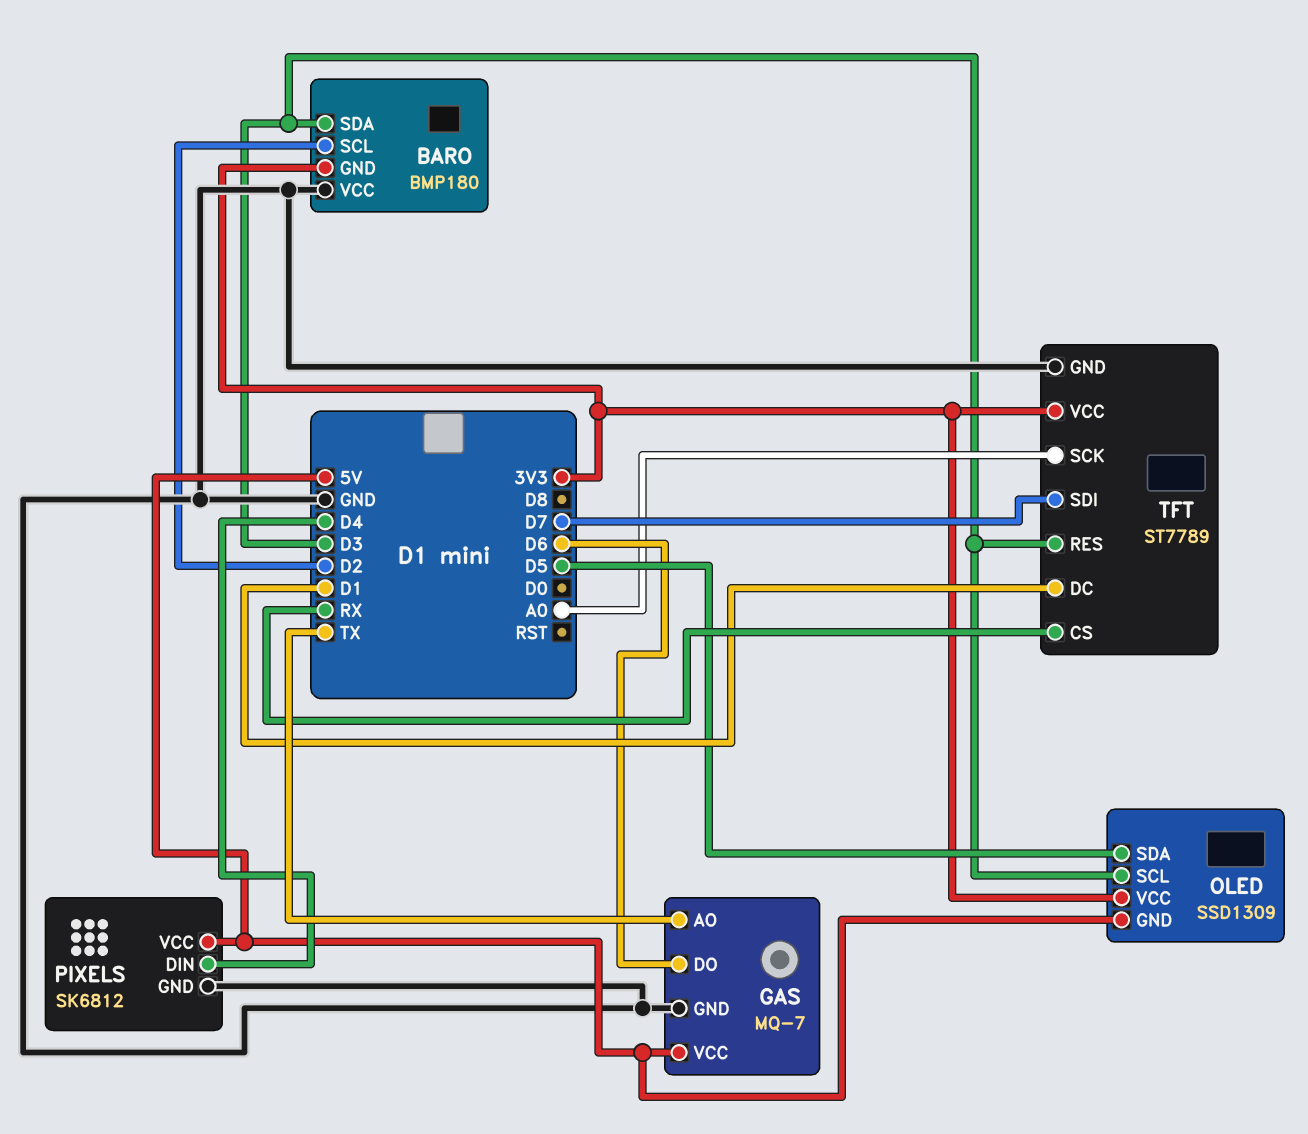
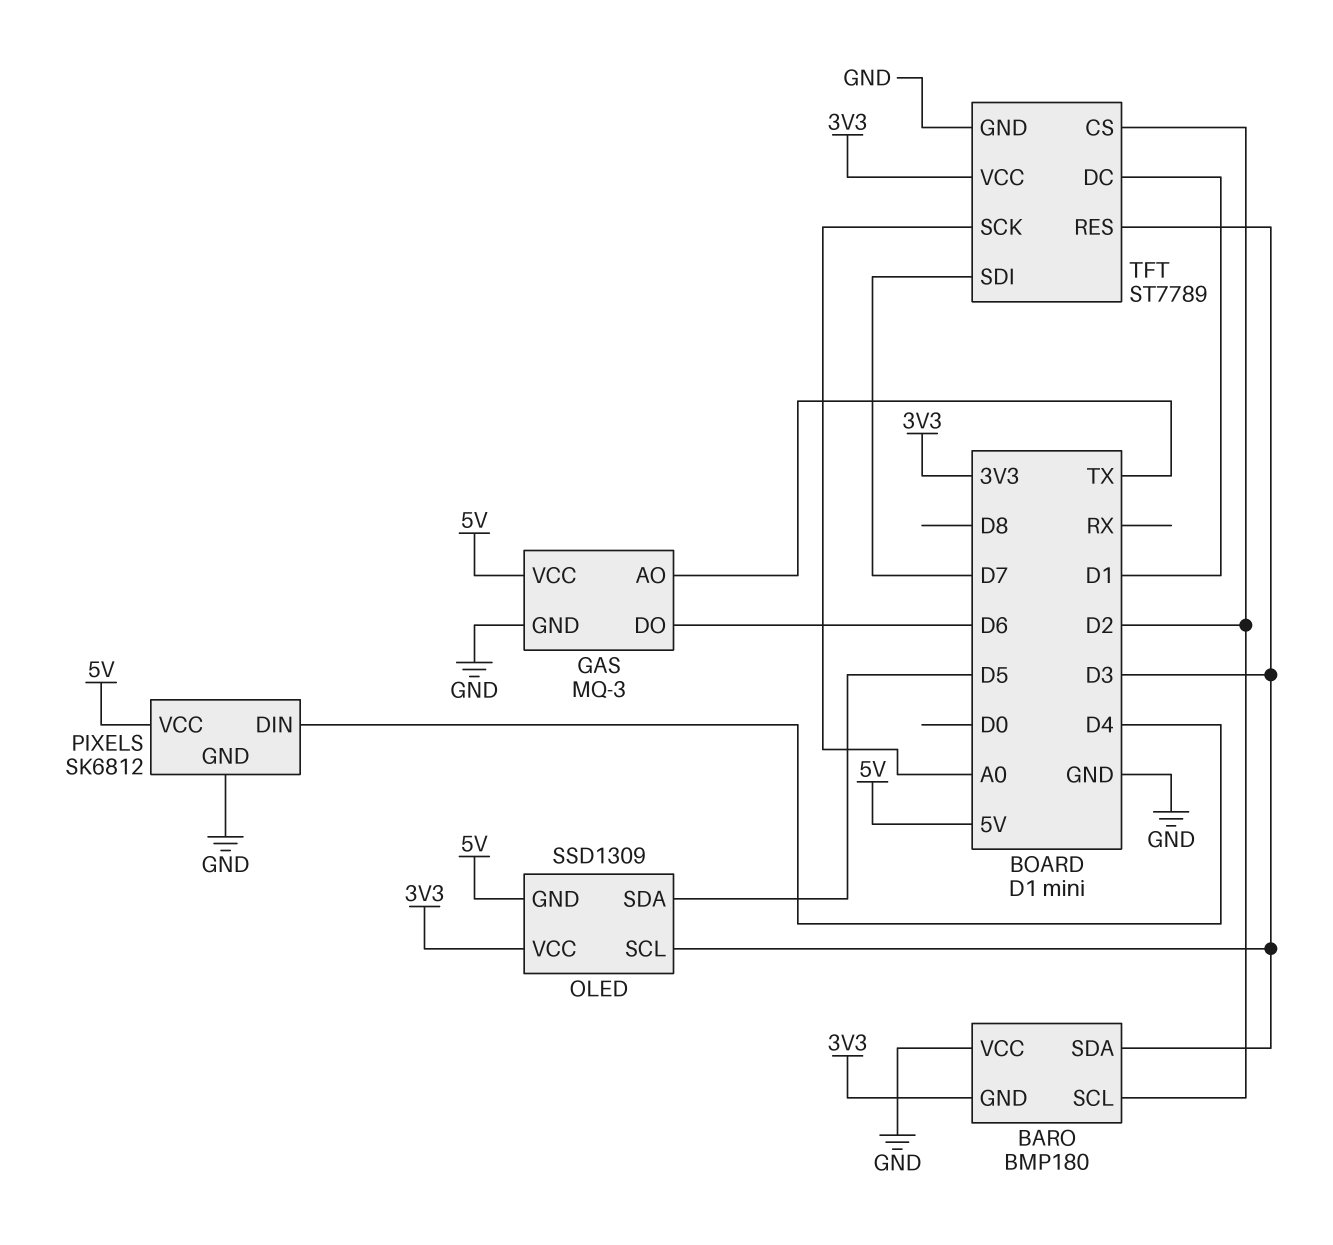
GAS: MQ-7 -> MQ-3
TFT pin CS: RX -> D2

